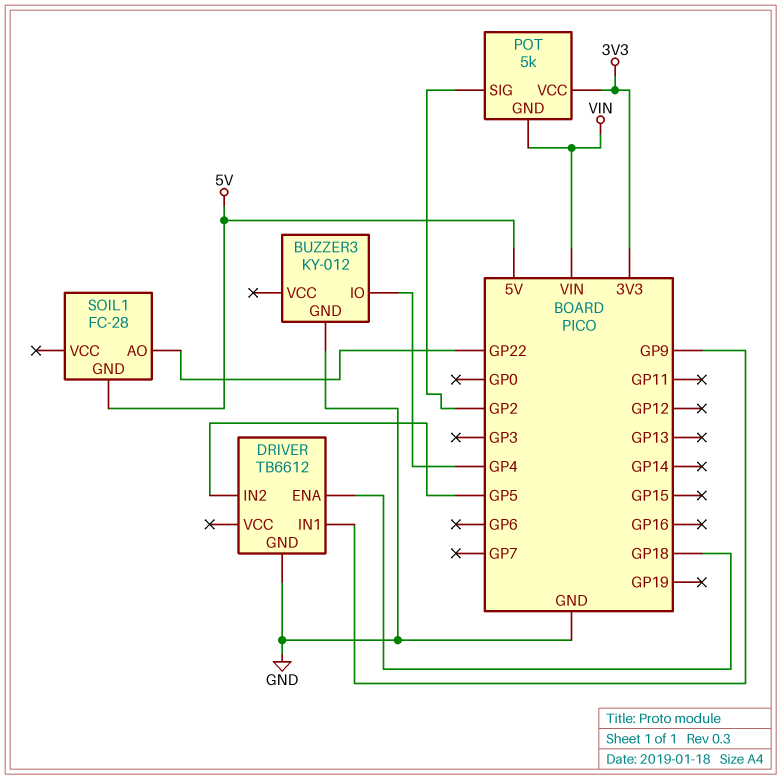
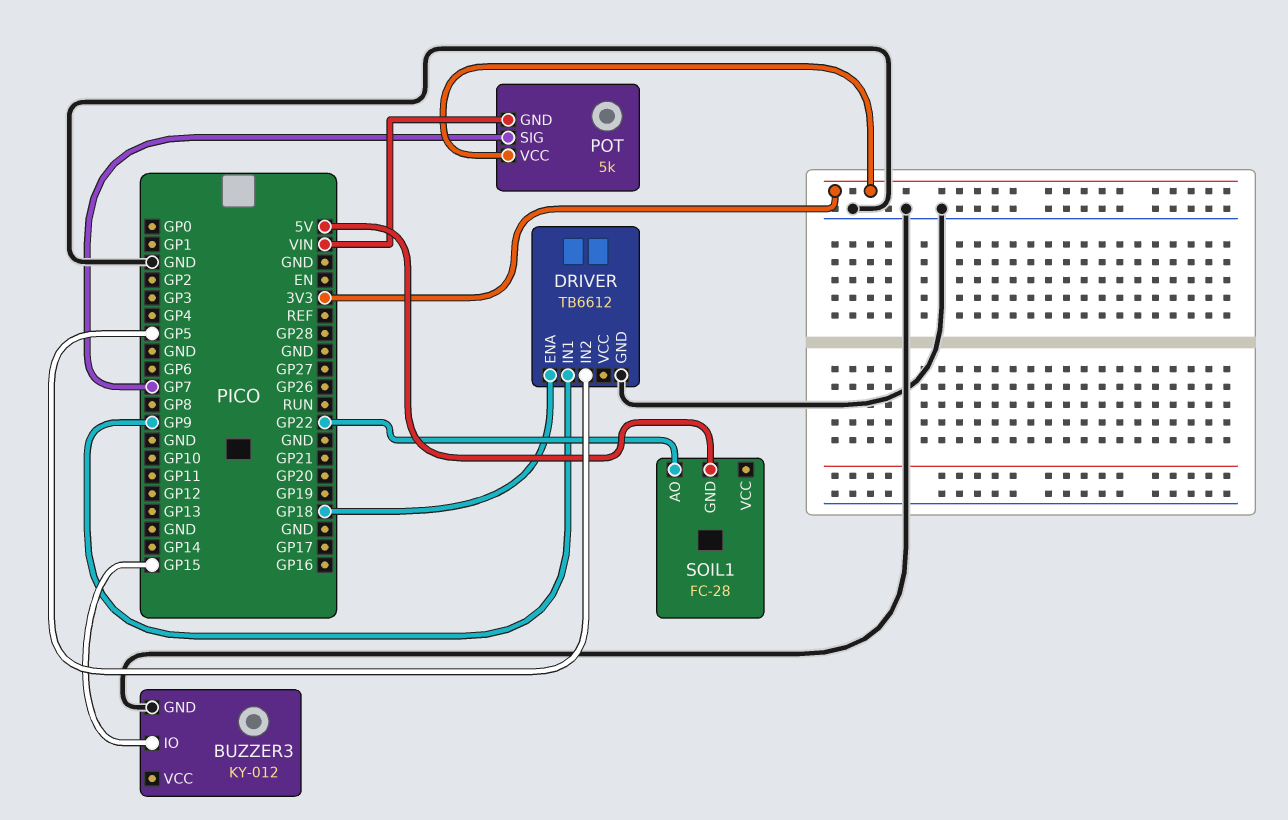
BUZZER3 pin IO: GP4 -> GP15
POT pin SIG: GP2 -> GP7

